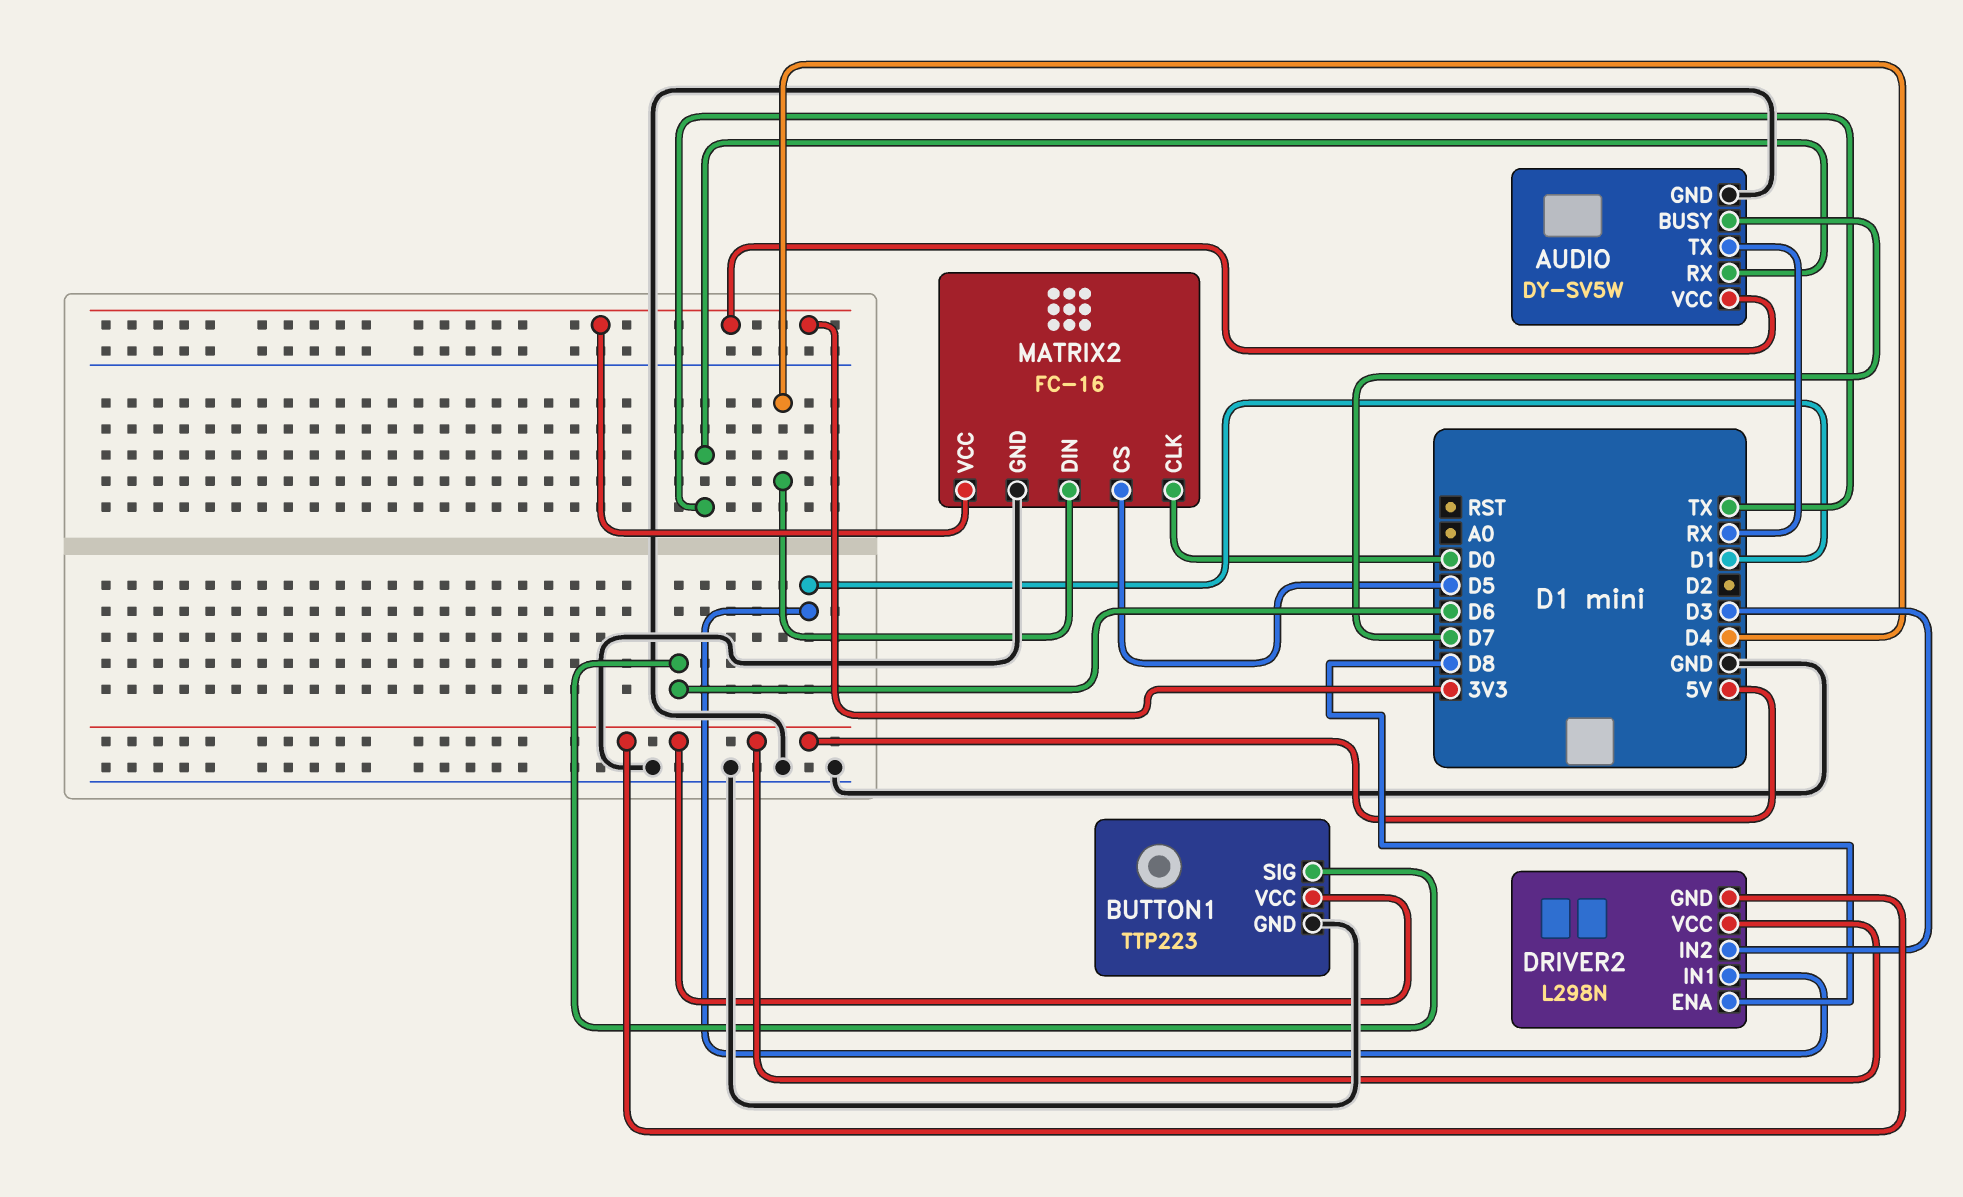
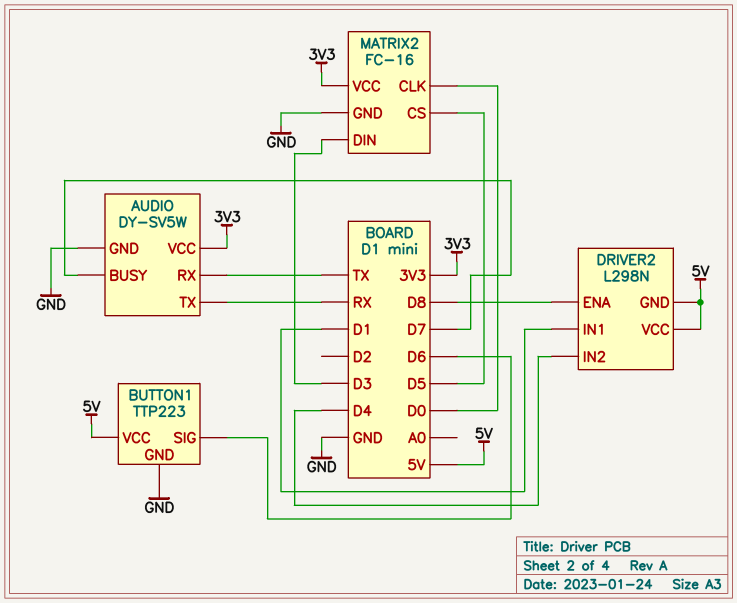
DRIVER2 pin IN2: D3 -> D4
MATRIX2 pin DIN: D4 -> D3

